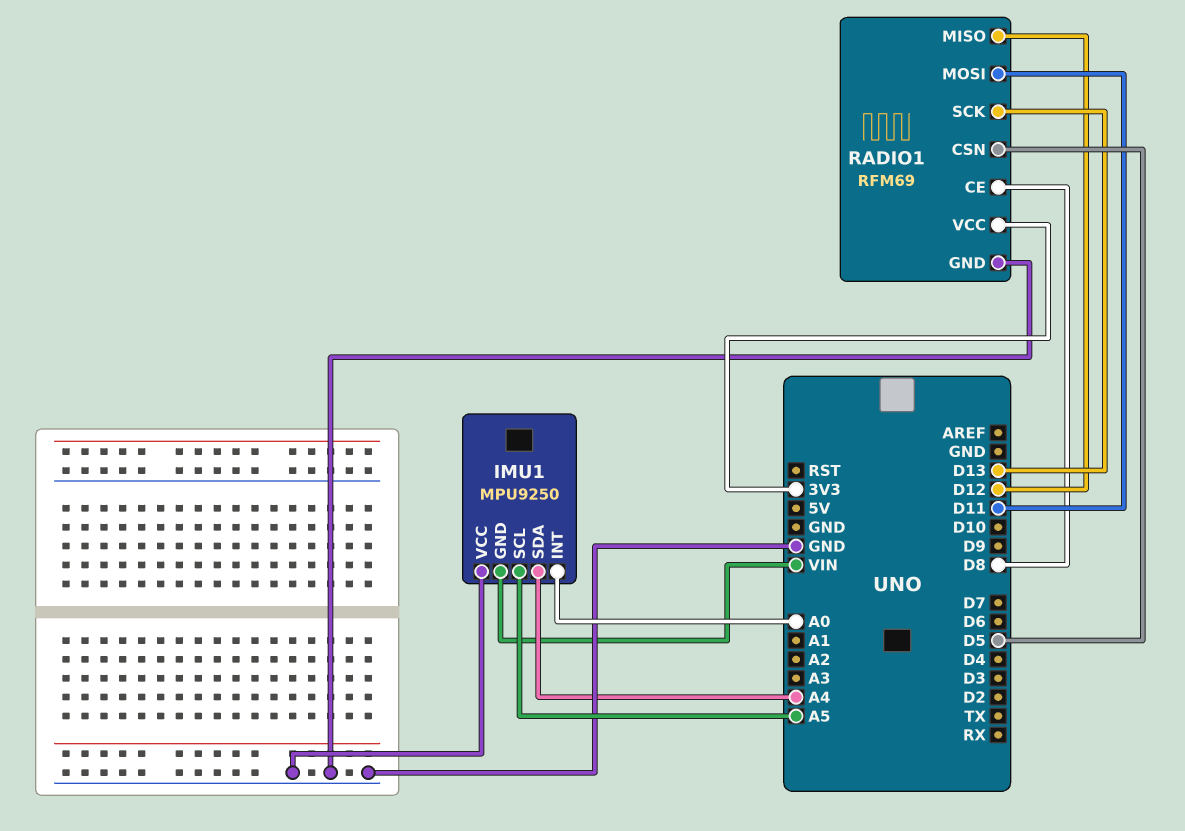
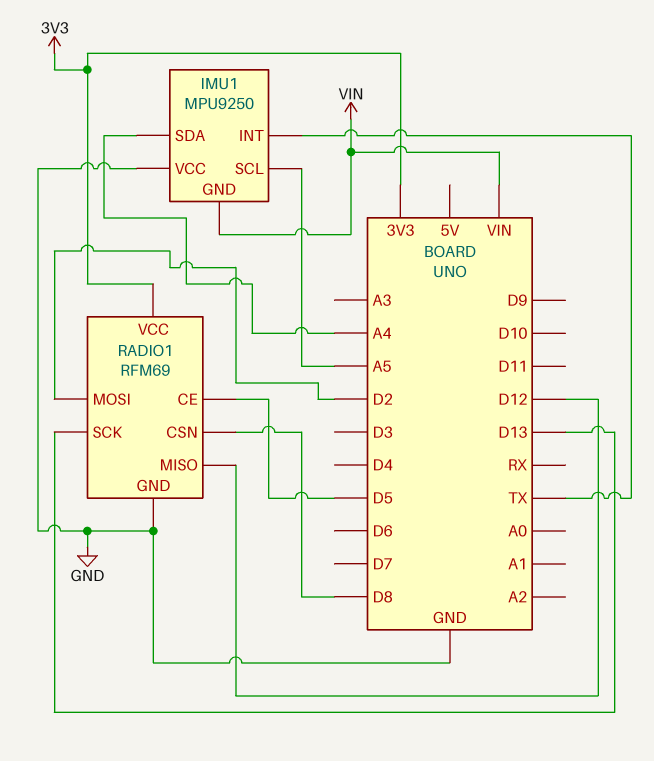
IMU1 pin INT: A0 -> TX
RADIO1 pin CE: D8 -> D5
RADIO1 pin CSN: D5 -> D8
RADIO1 pin MOSI: D11 -> D2

